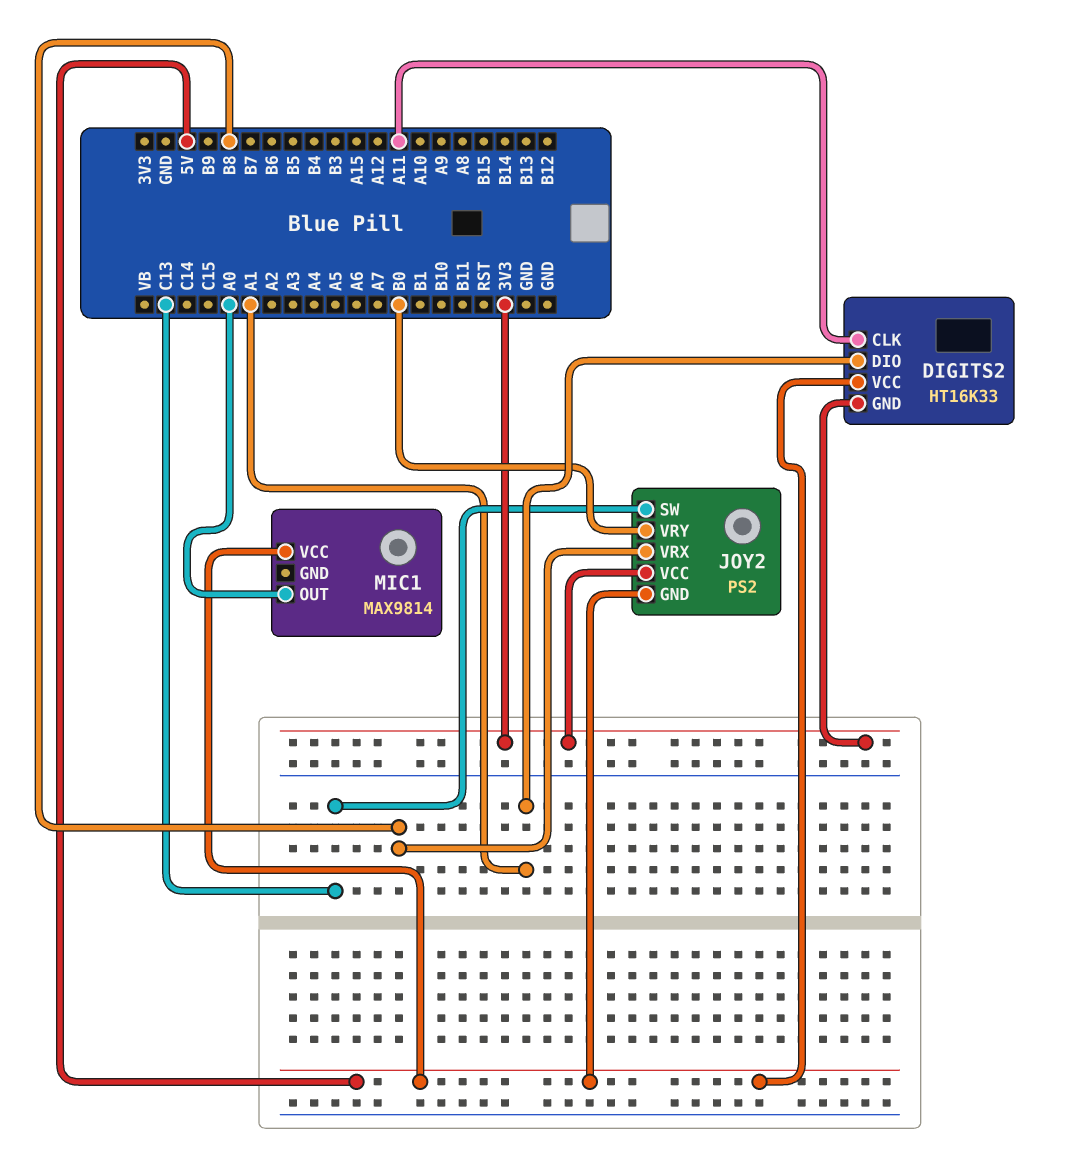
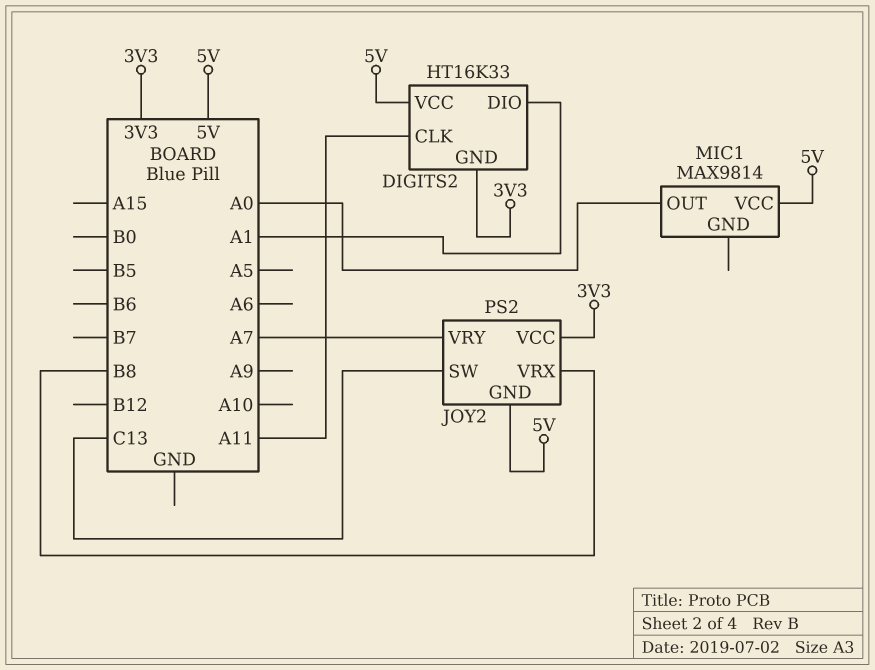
JOY2 pin VRY: B0 -> A7

